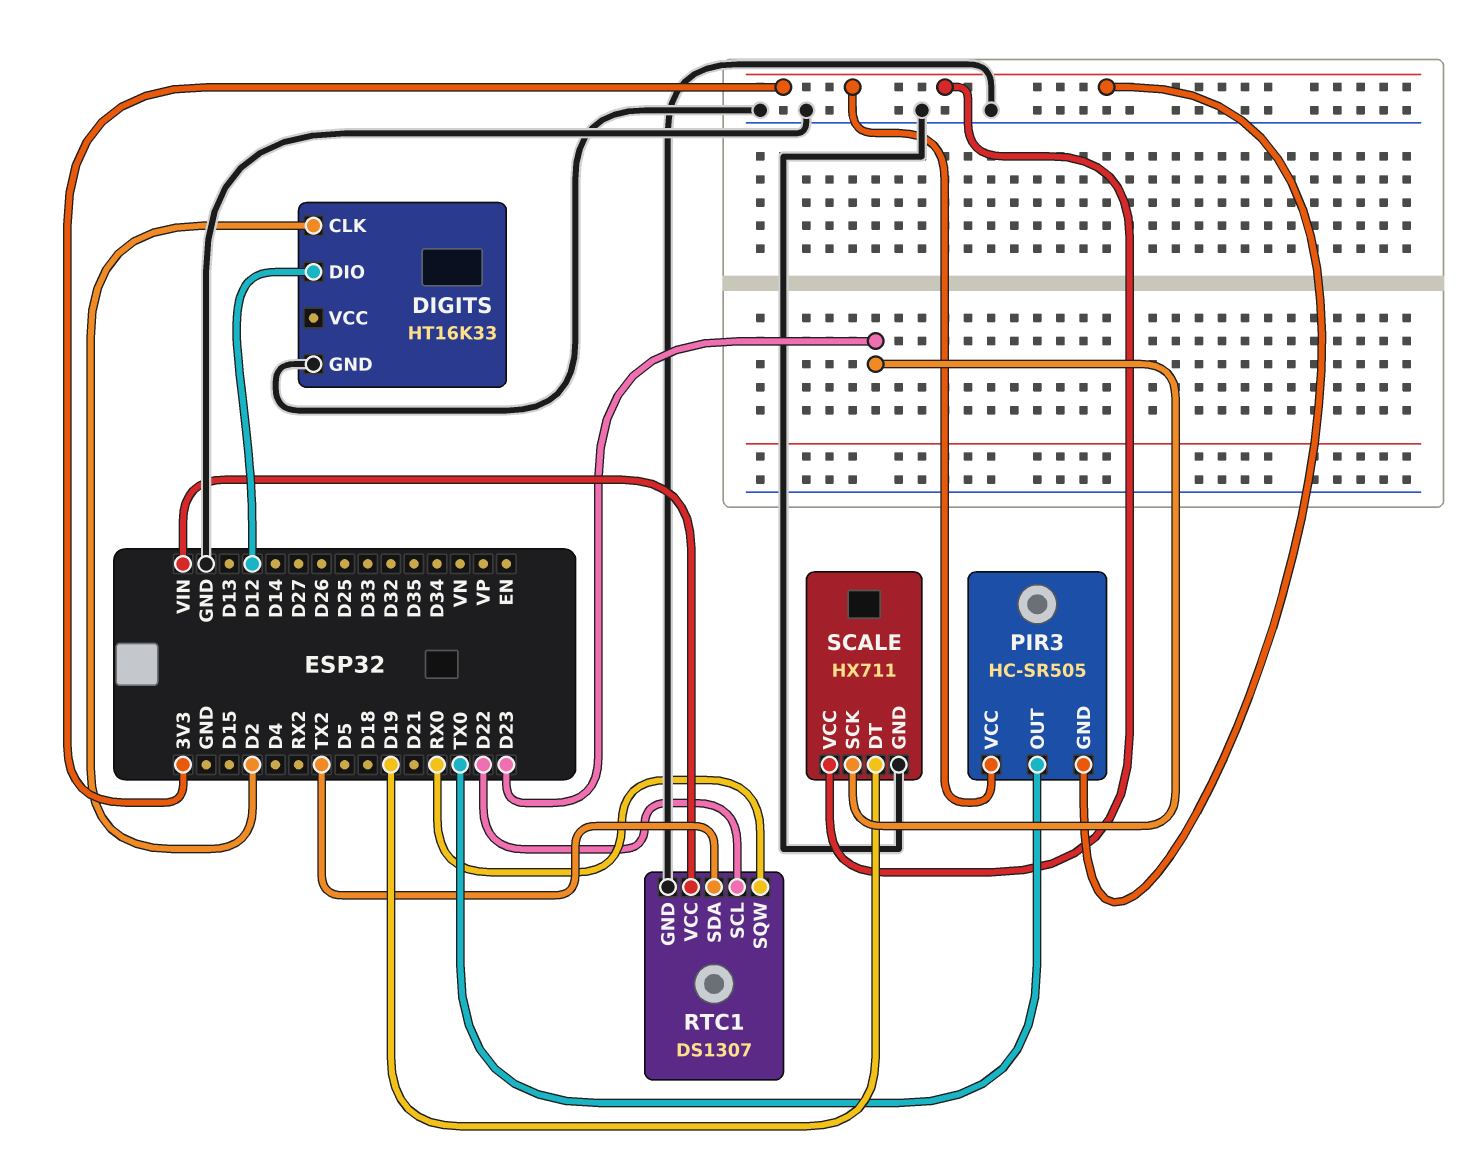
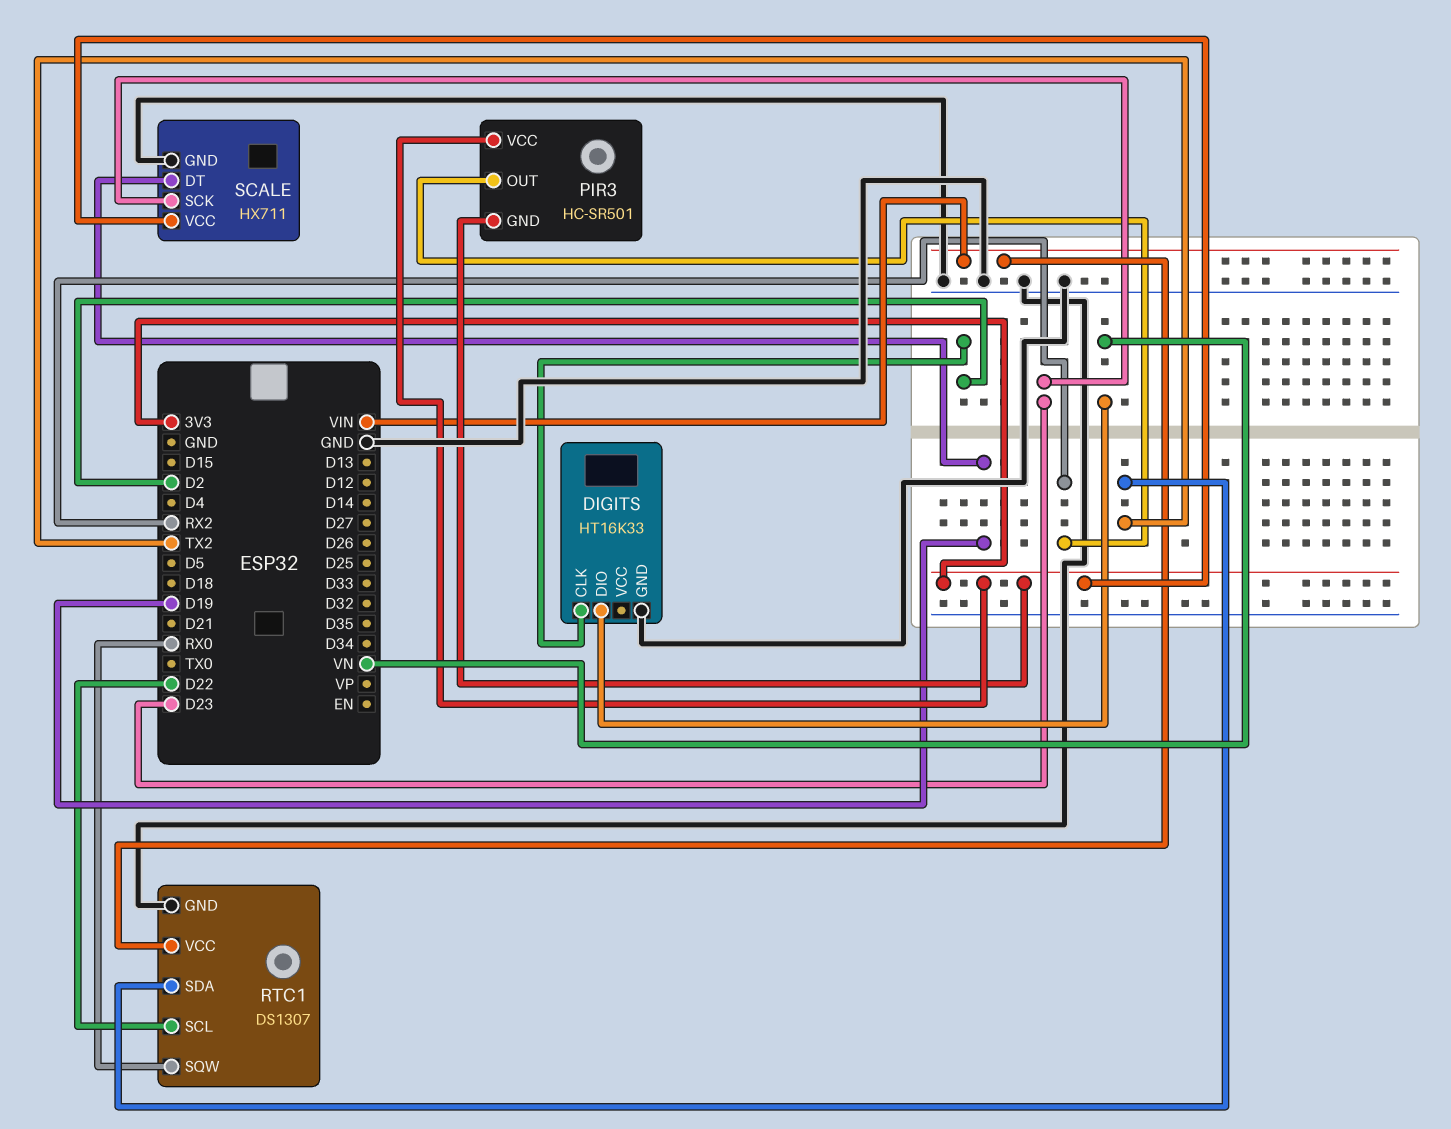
DIGITS pin DIO: D12 -> VN
PIR3: HC-SR505 -> HC-SR501
PIR3 pin OUT: TX0 -> RX2

